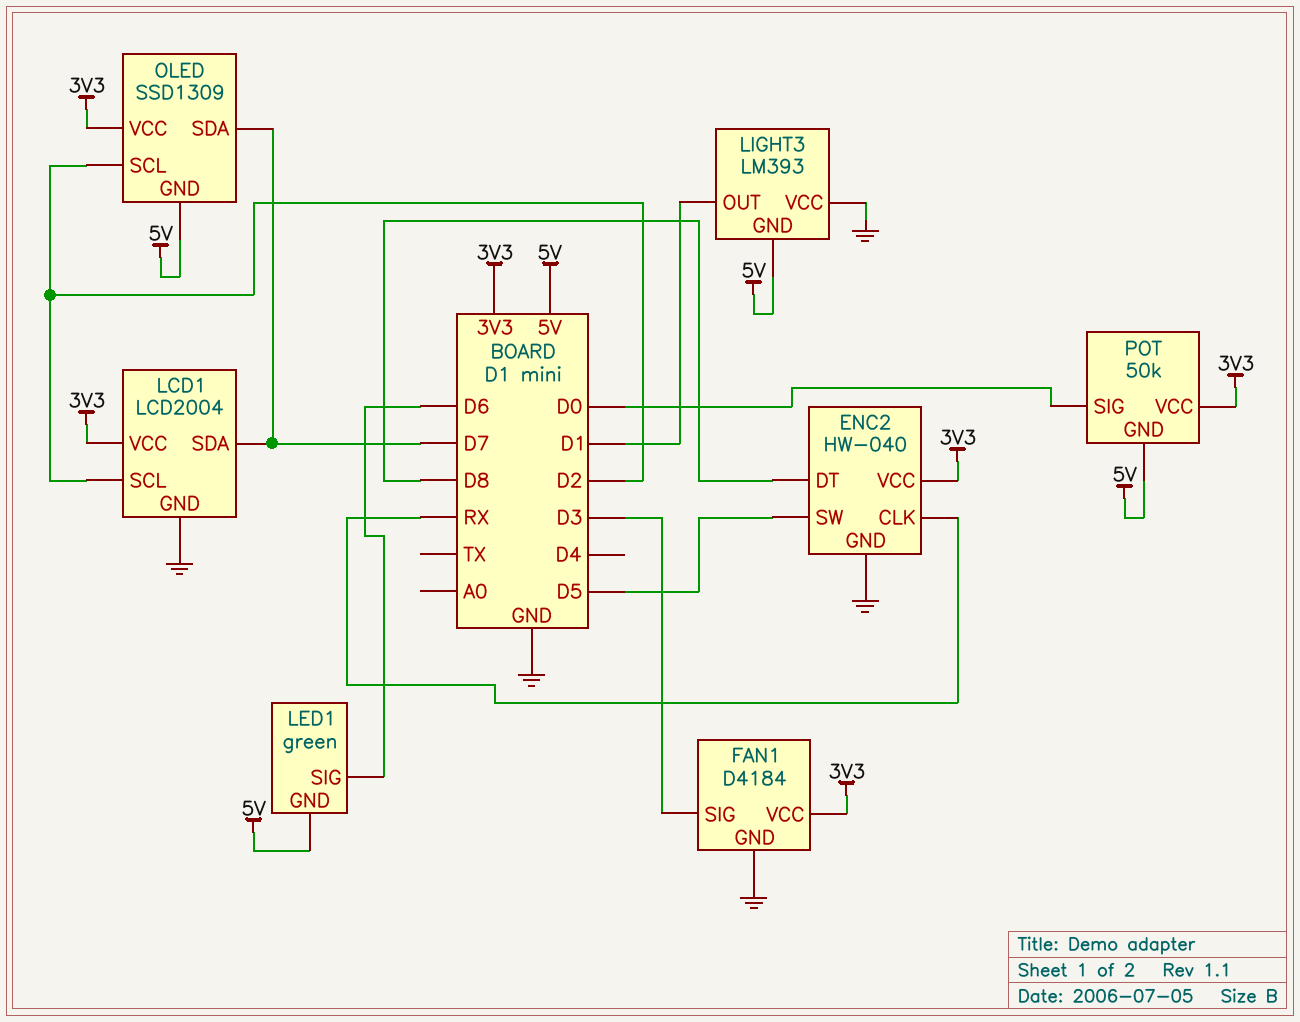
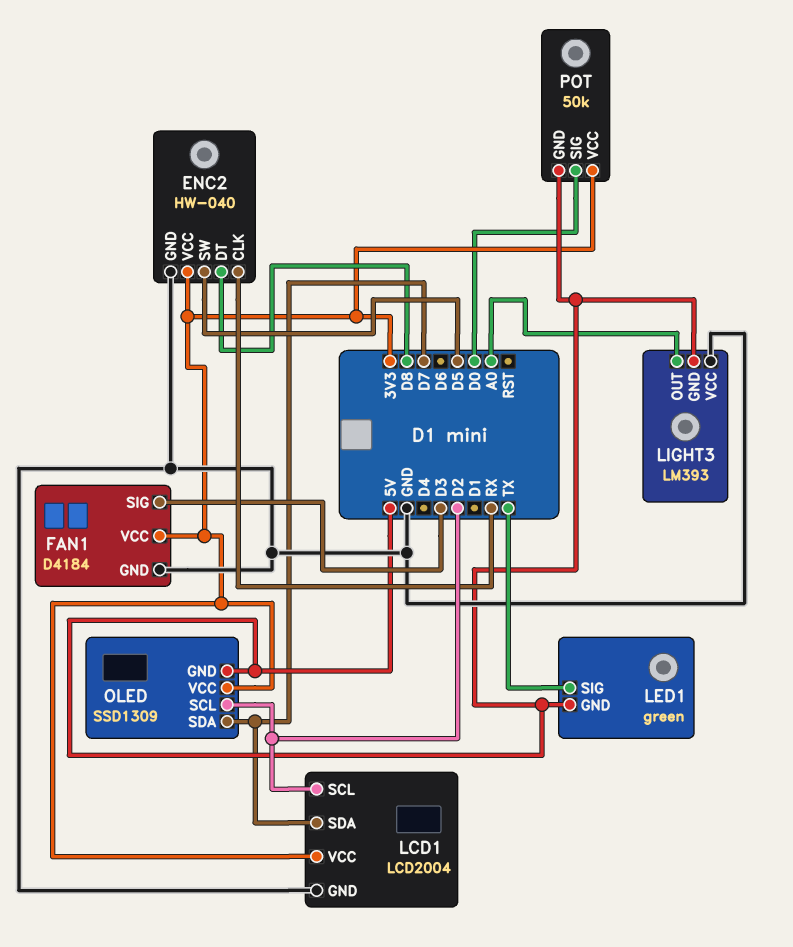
LED1 pin SIG: D6 -> TX
LIGHT3 pin OUT: D1 -> A0

